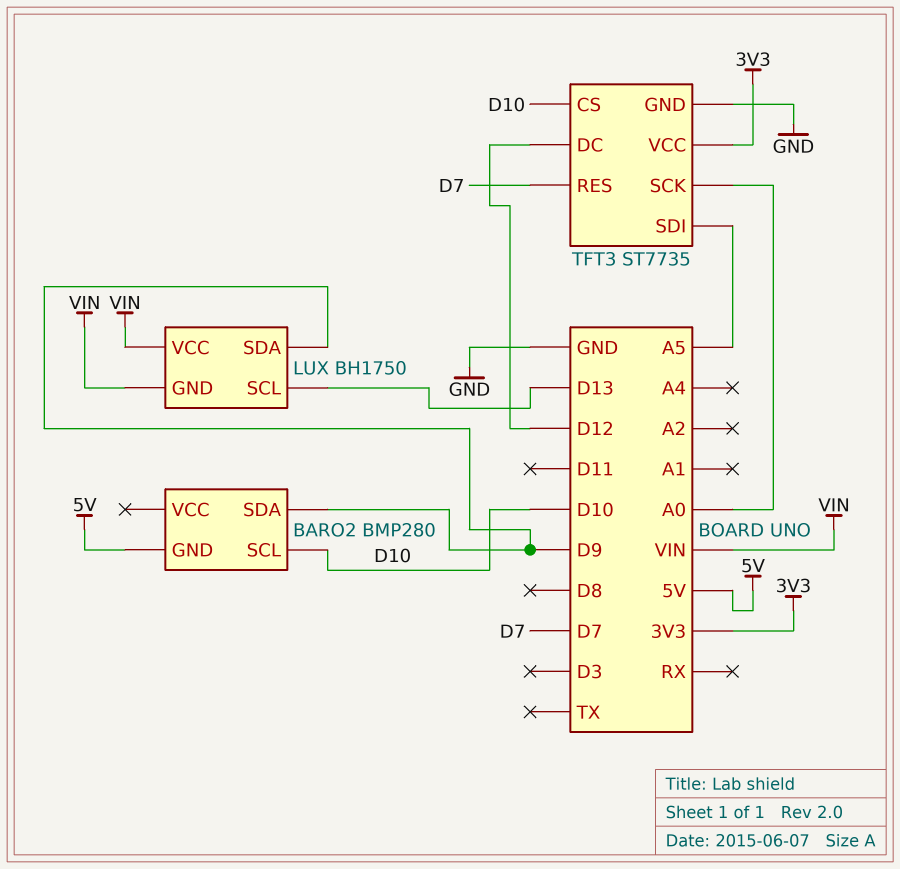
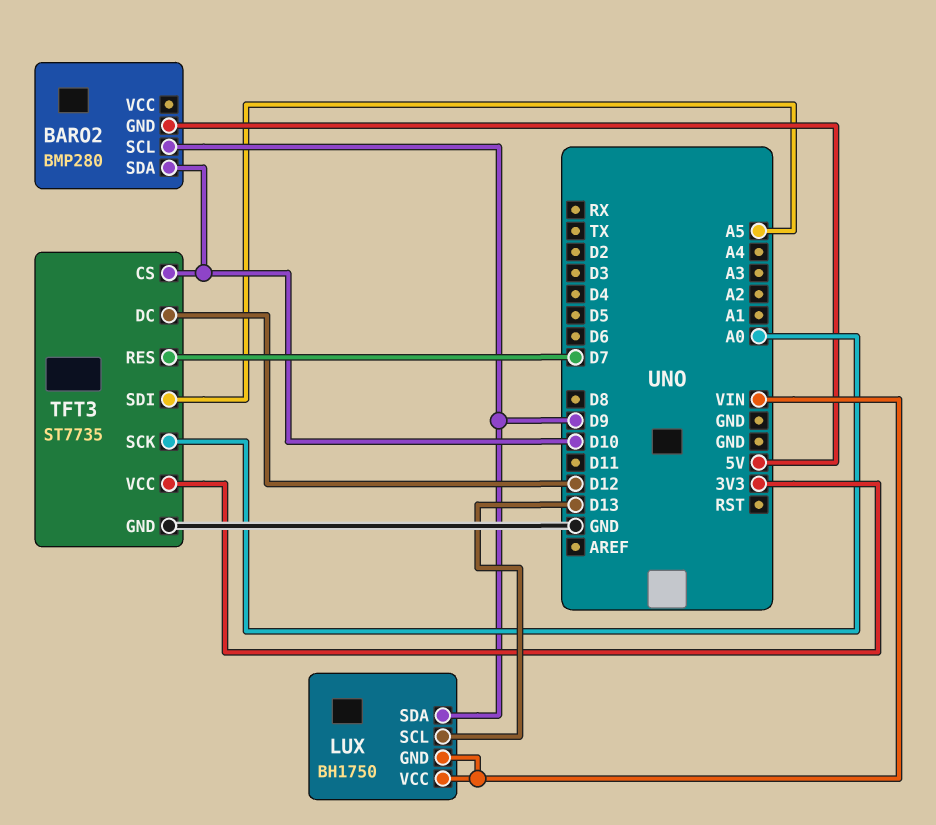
BARO2 pin SCL: D10 -> D9
BARO2 pin SDA: D9 -> D10

